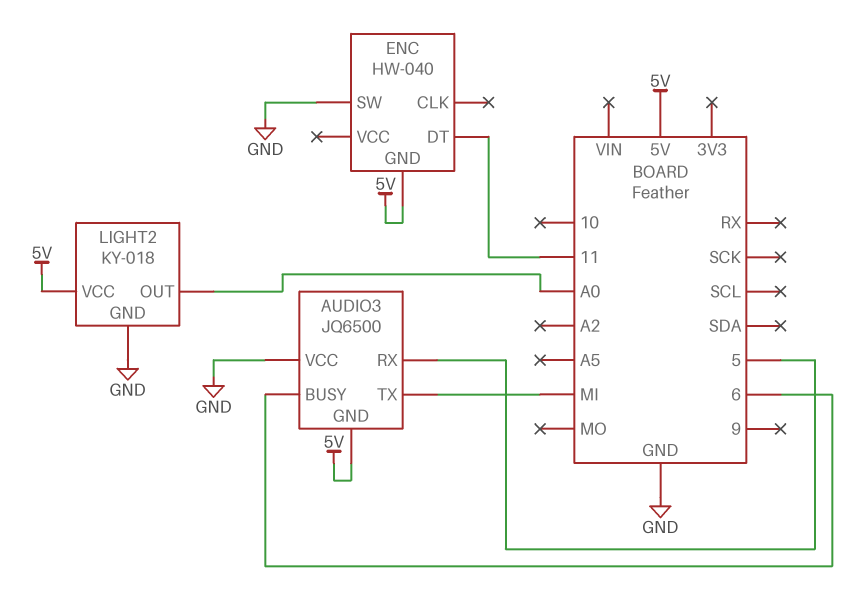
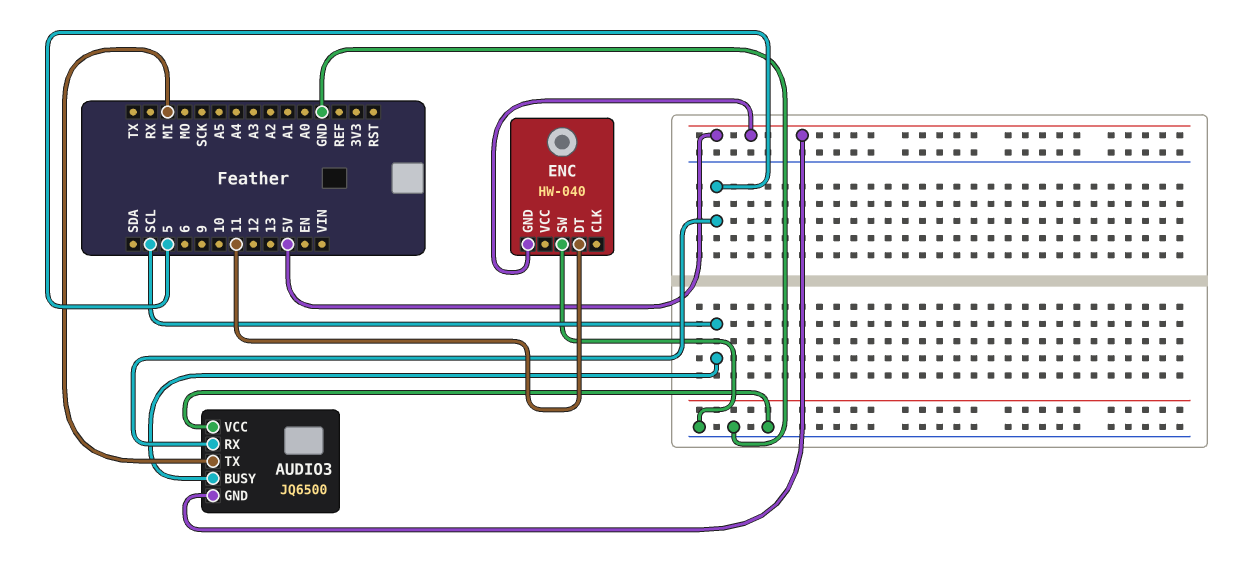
AUDIO3 pin BUSY: 6 -> SCL
LIGHT2: KY-018 -> none
LIGHT2 pin GND: GND -> none
LIGHT2 pin OUT: A0 -> none
LIGHT2 pin VCC: 5V -> none

